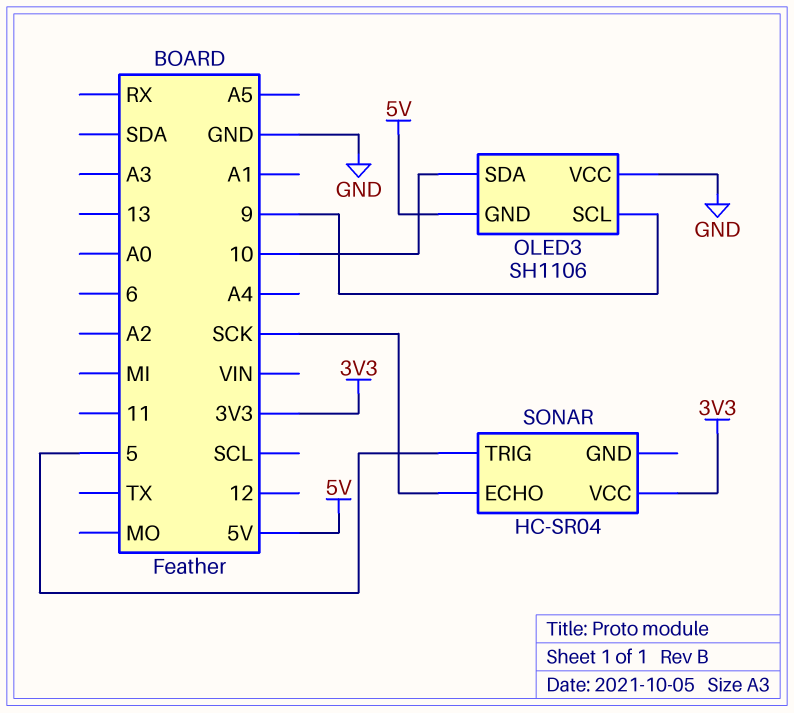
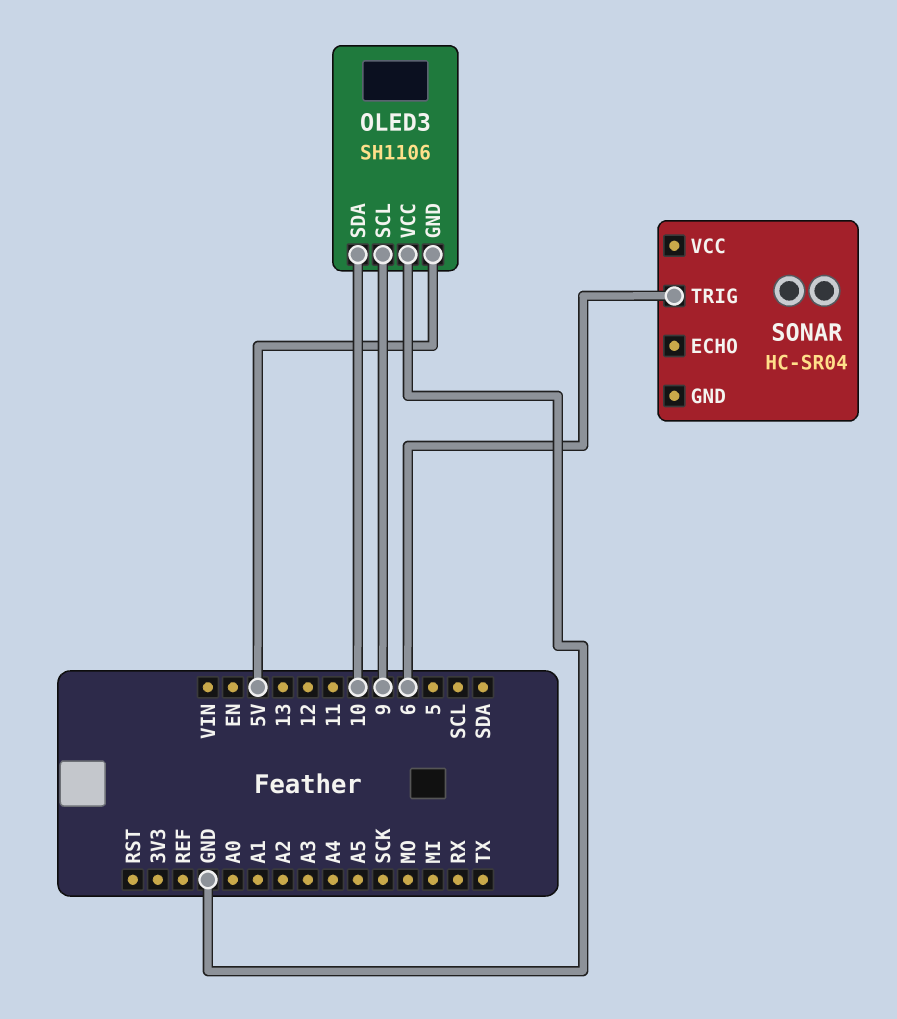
SONAR pin ECHO: SCK -> none
SONAR pin TRIG: 5 -> 6
SONAR pin VCC: 3V3 -> none

